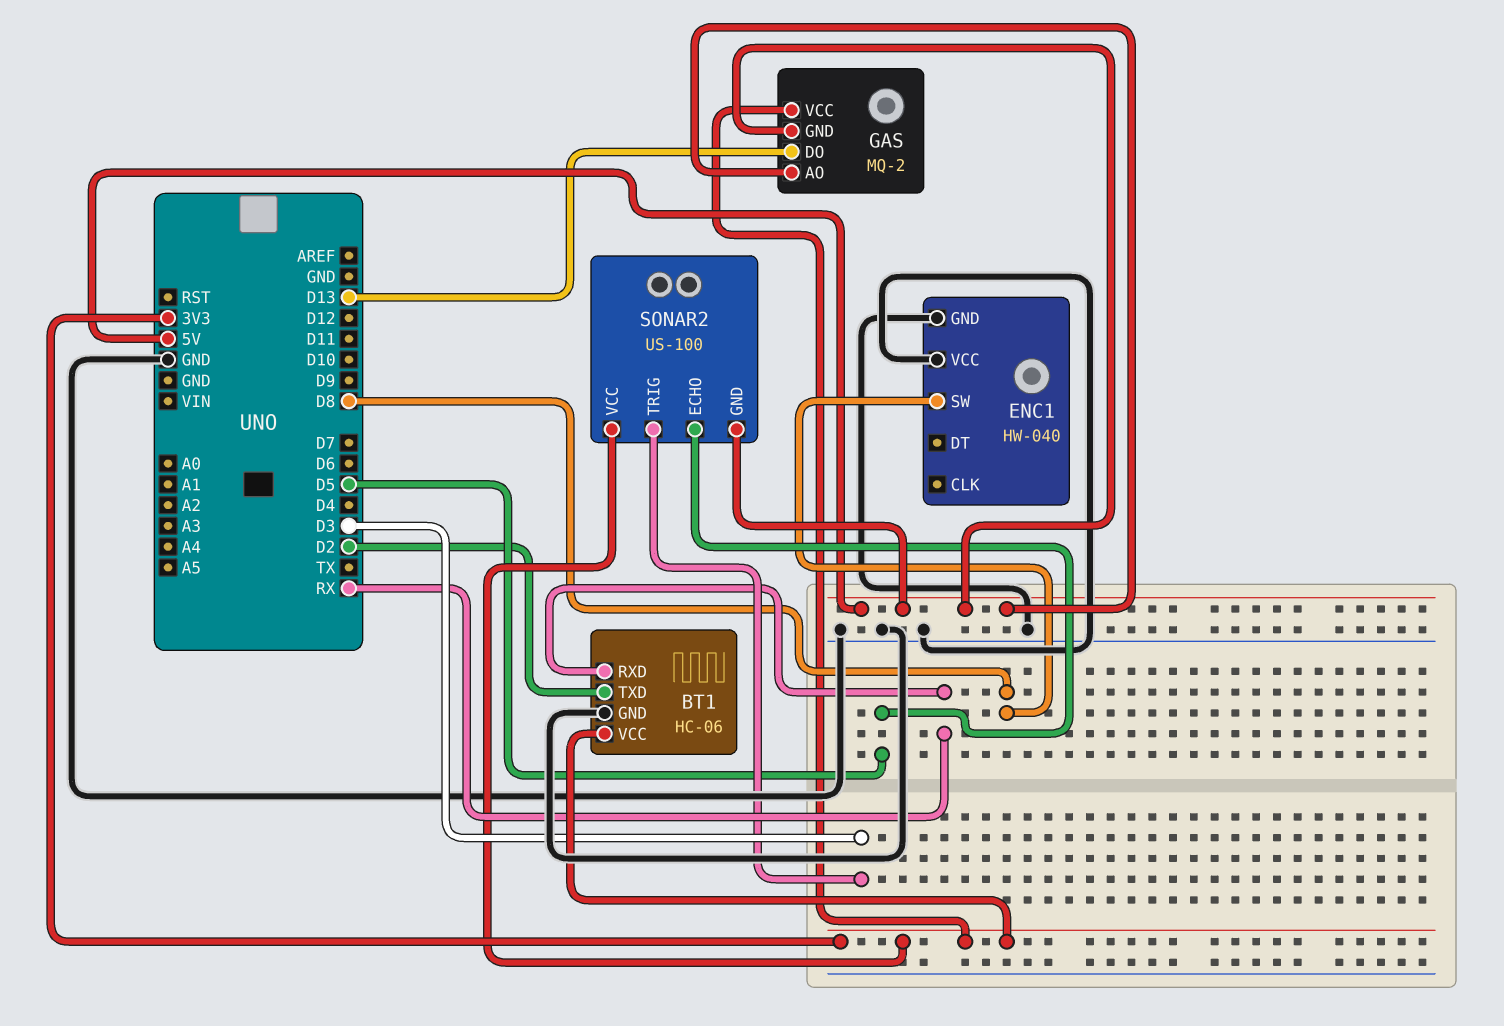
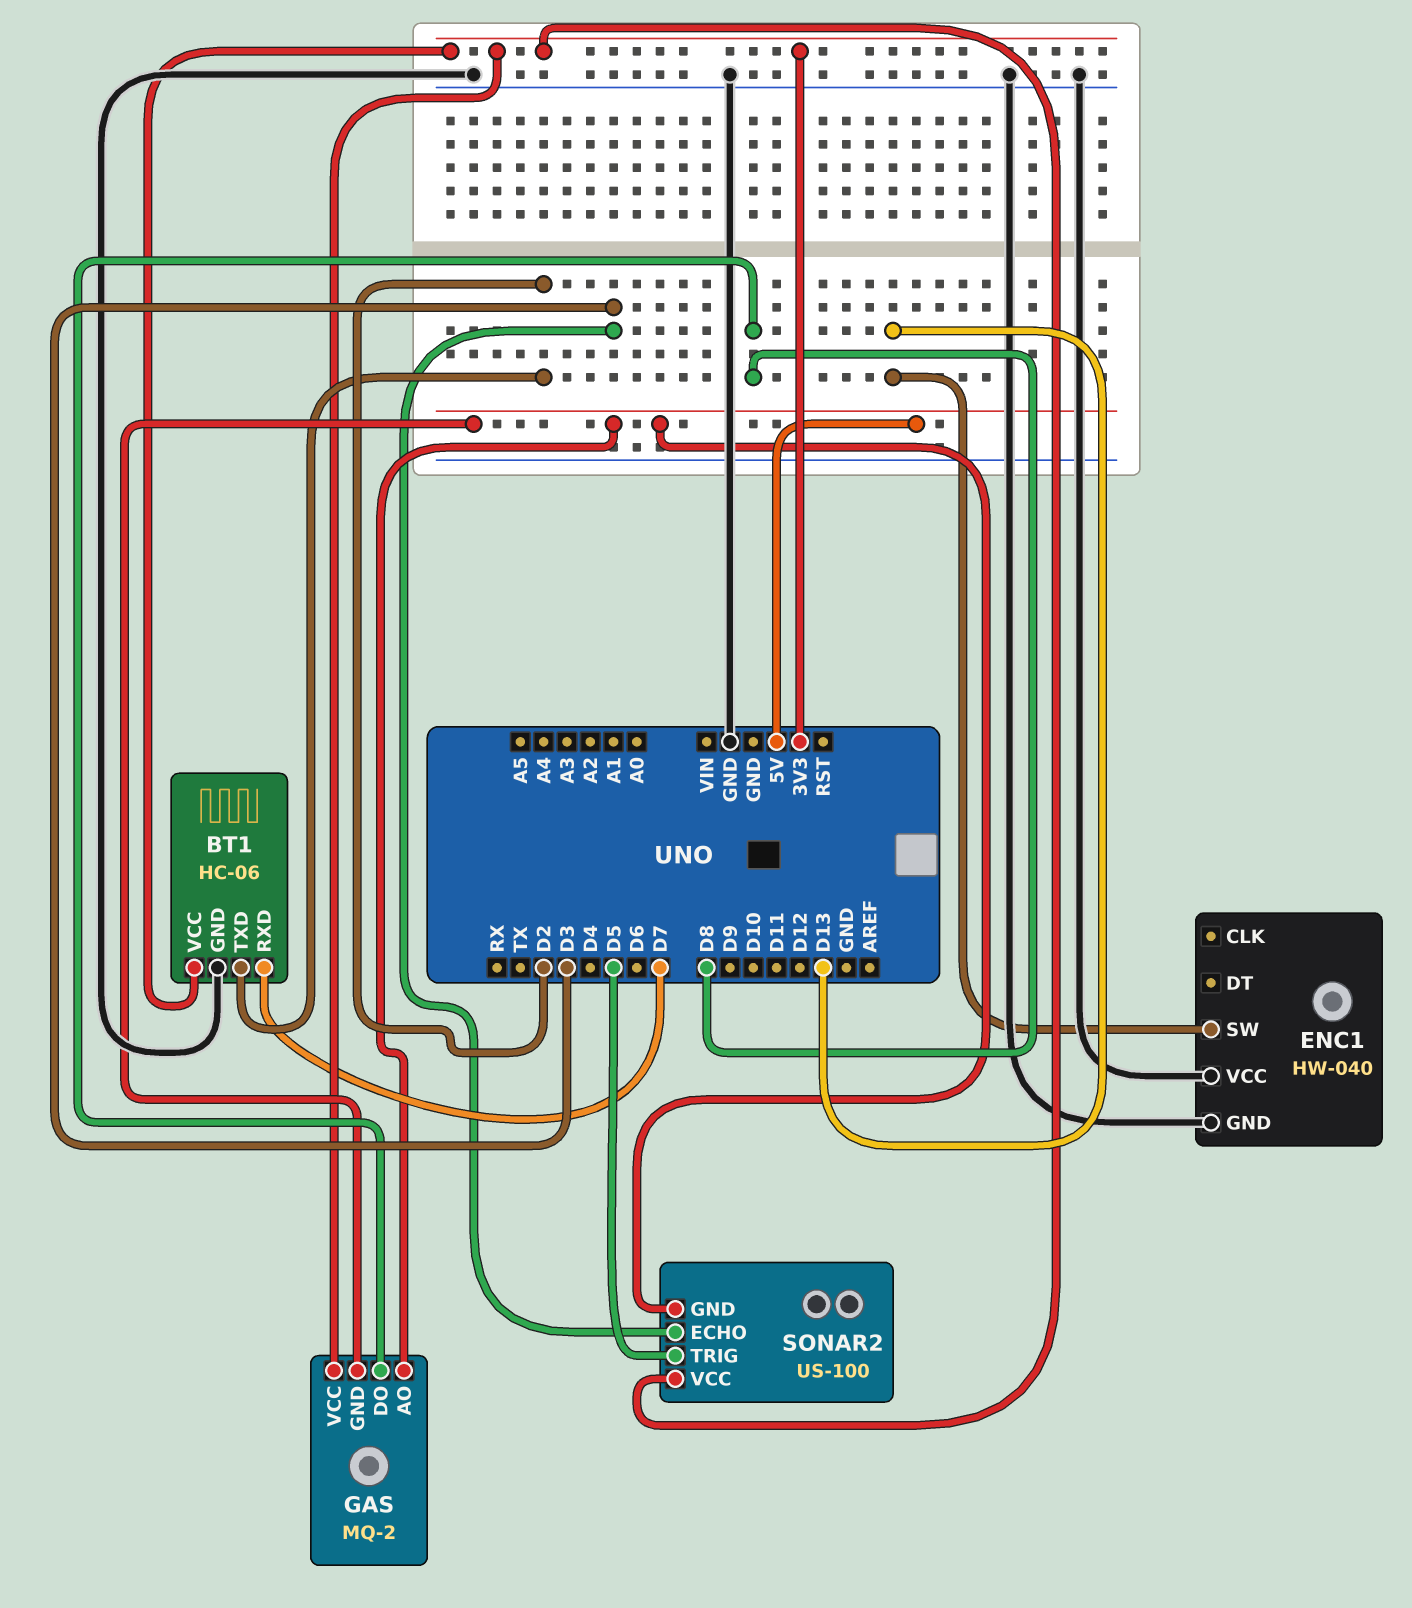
BT1 pin RXD: RX -> D7
ENC1 pin SW: D8 -> D13
GAS pin DO: D13 -> D8
SONAR2 pin ECHO: D5 -> D3
SONAR2 pin TRIG: D3 -> D5

